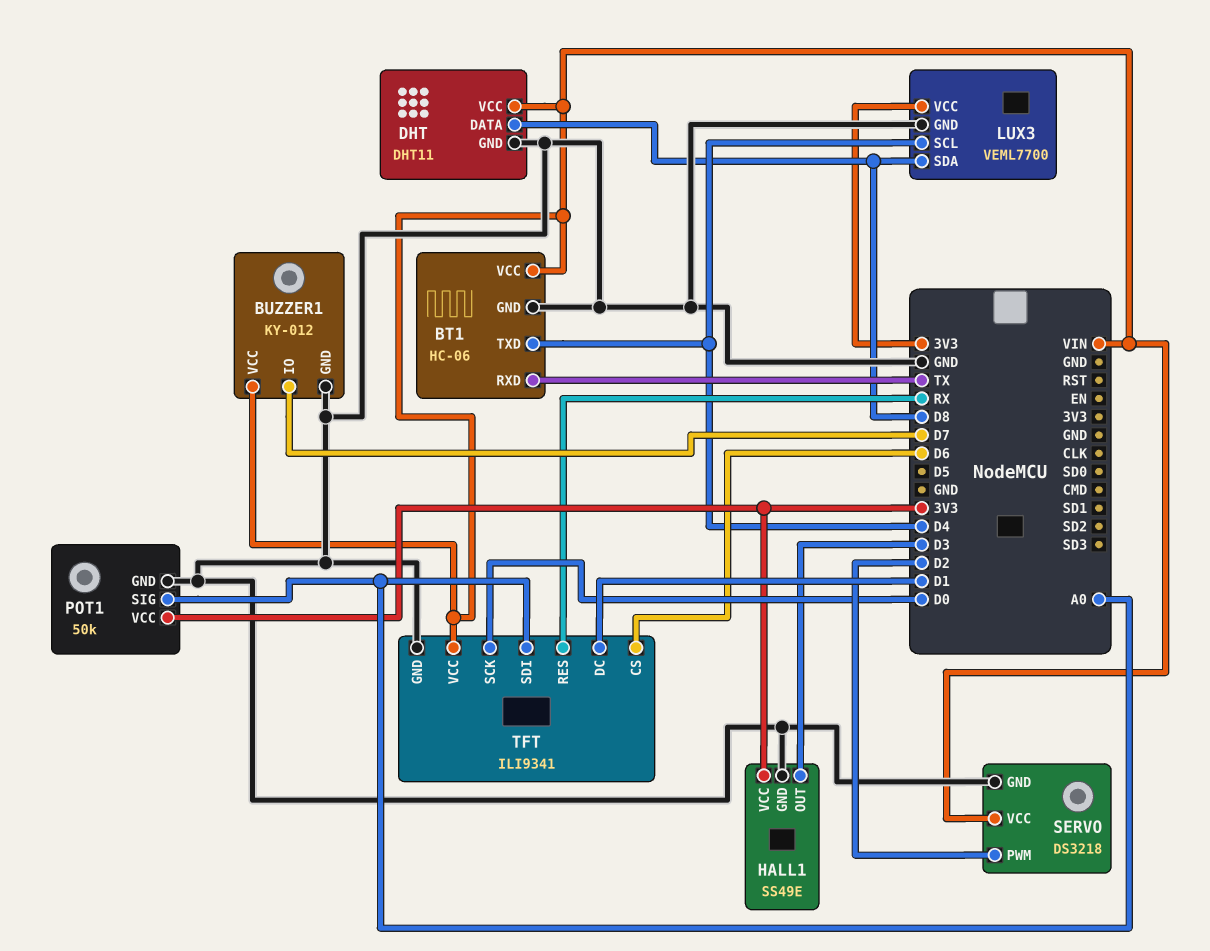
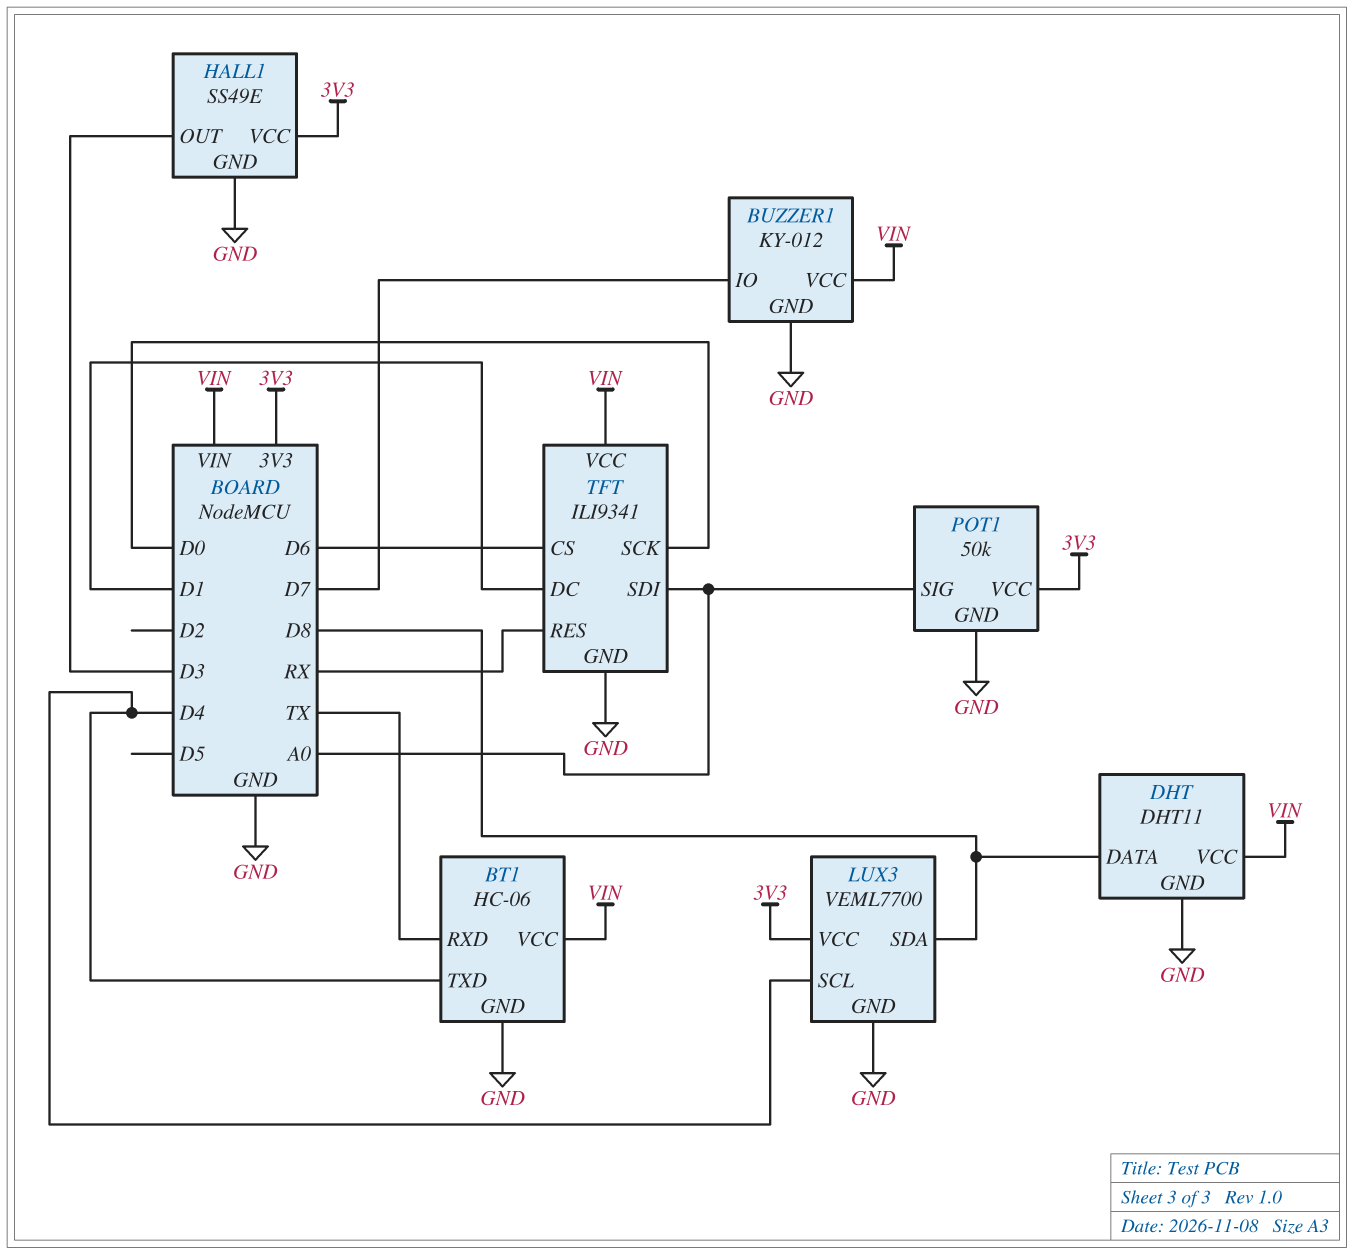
SERVO: DS3218 -> none
SERVO pin GND: GND -> none
SERVO pin PWM: D2 -> none
SERVO pin VCC: VIN -> none

